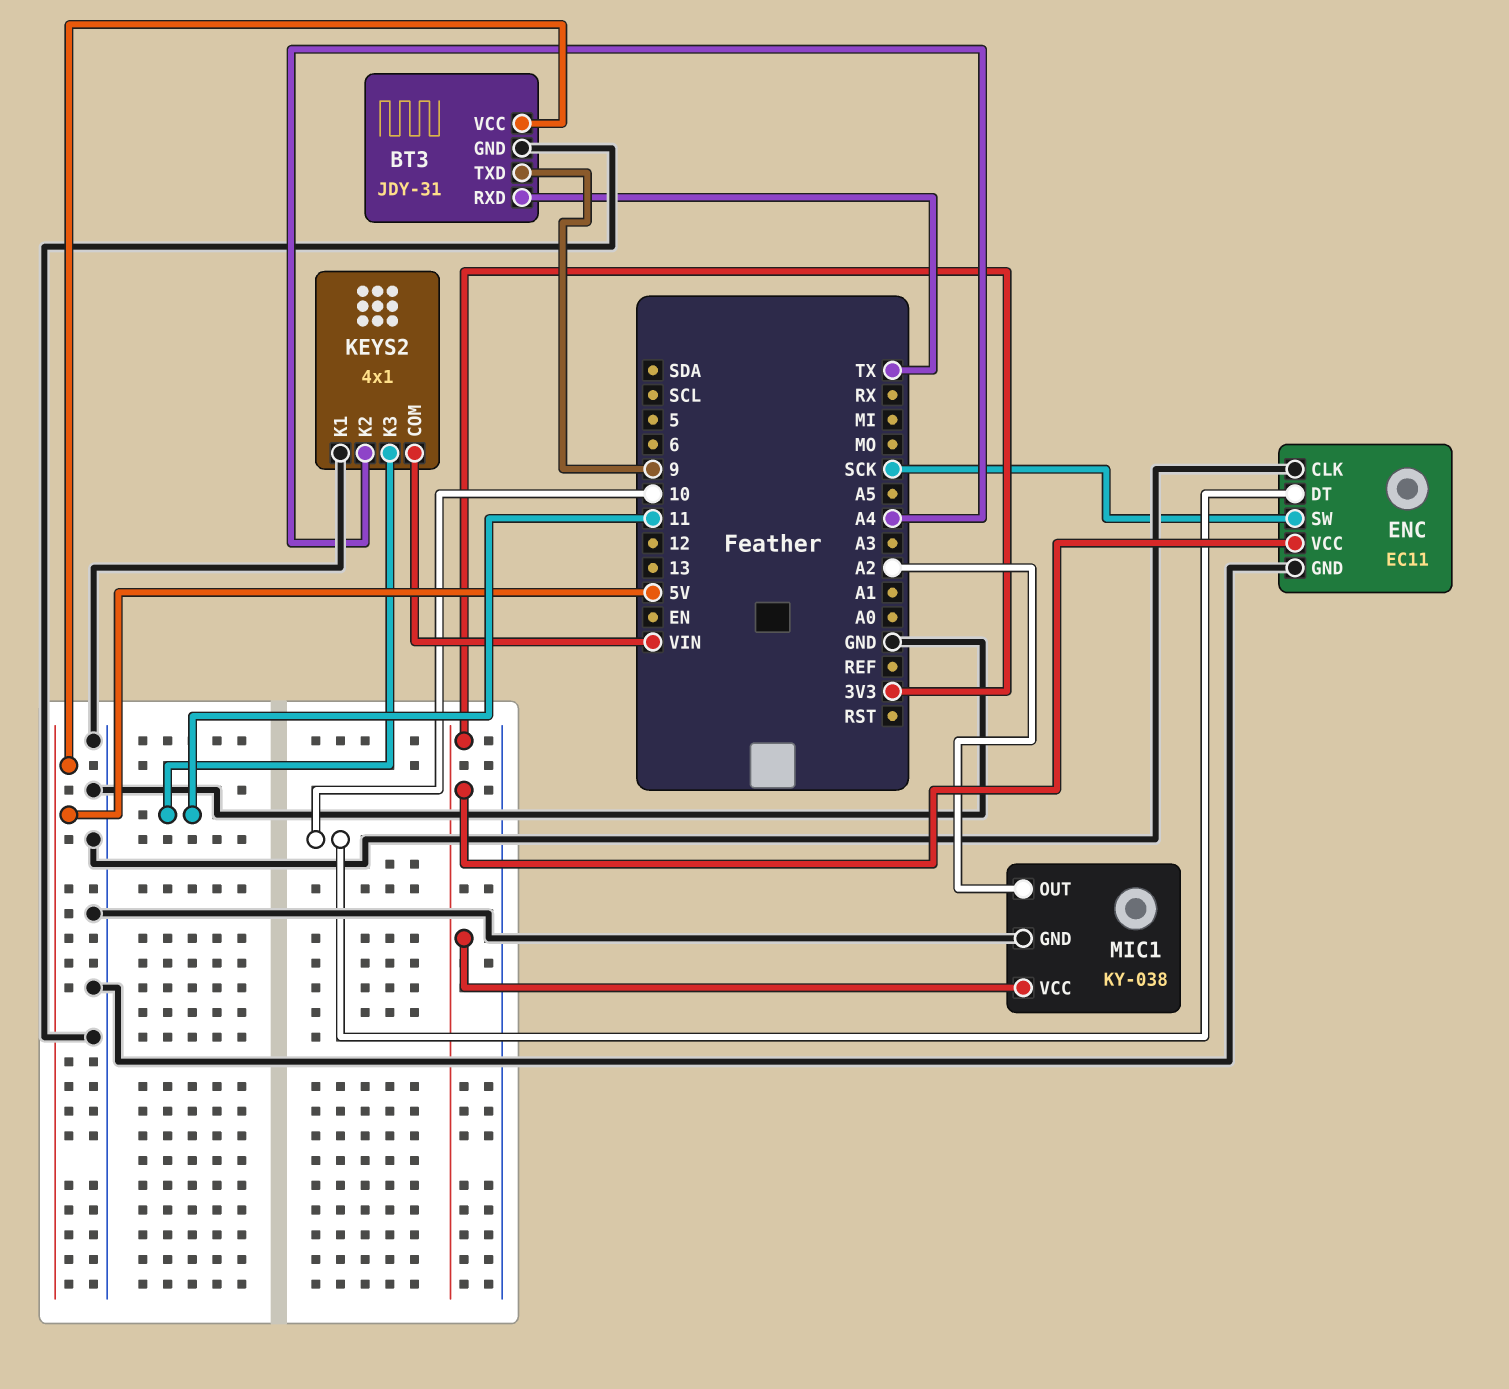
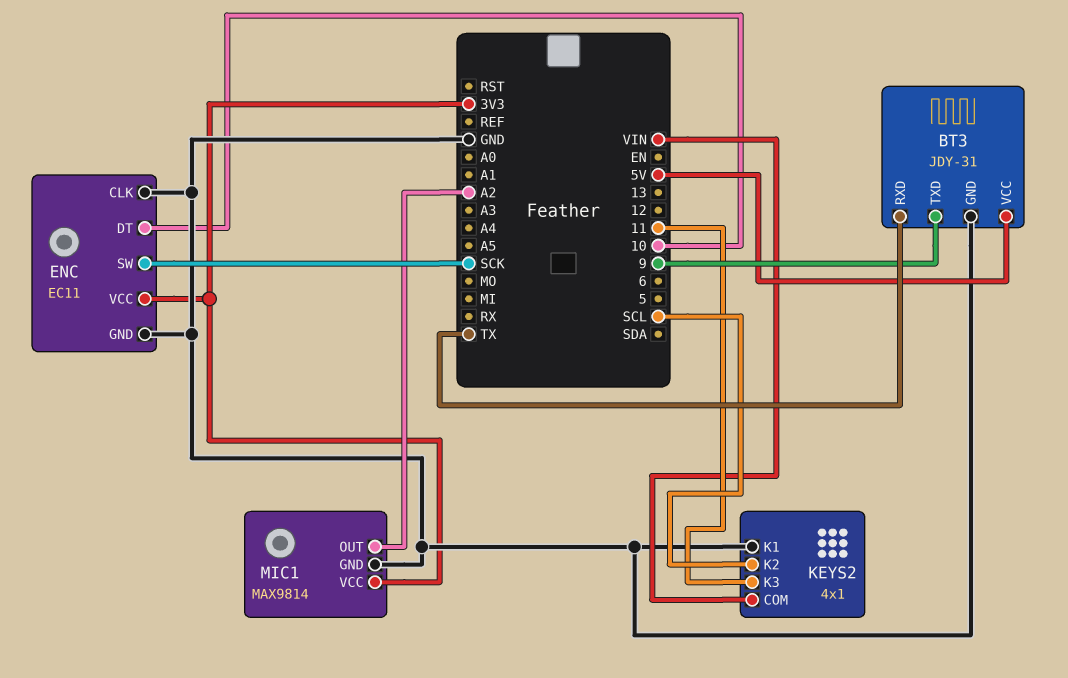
KEYS2 pin K2: A4 -> SCL
MIC1: KY-038 -> MAX9814

